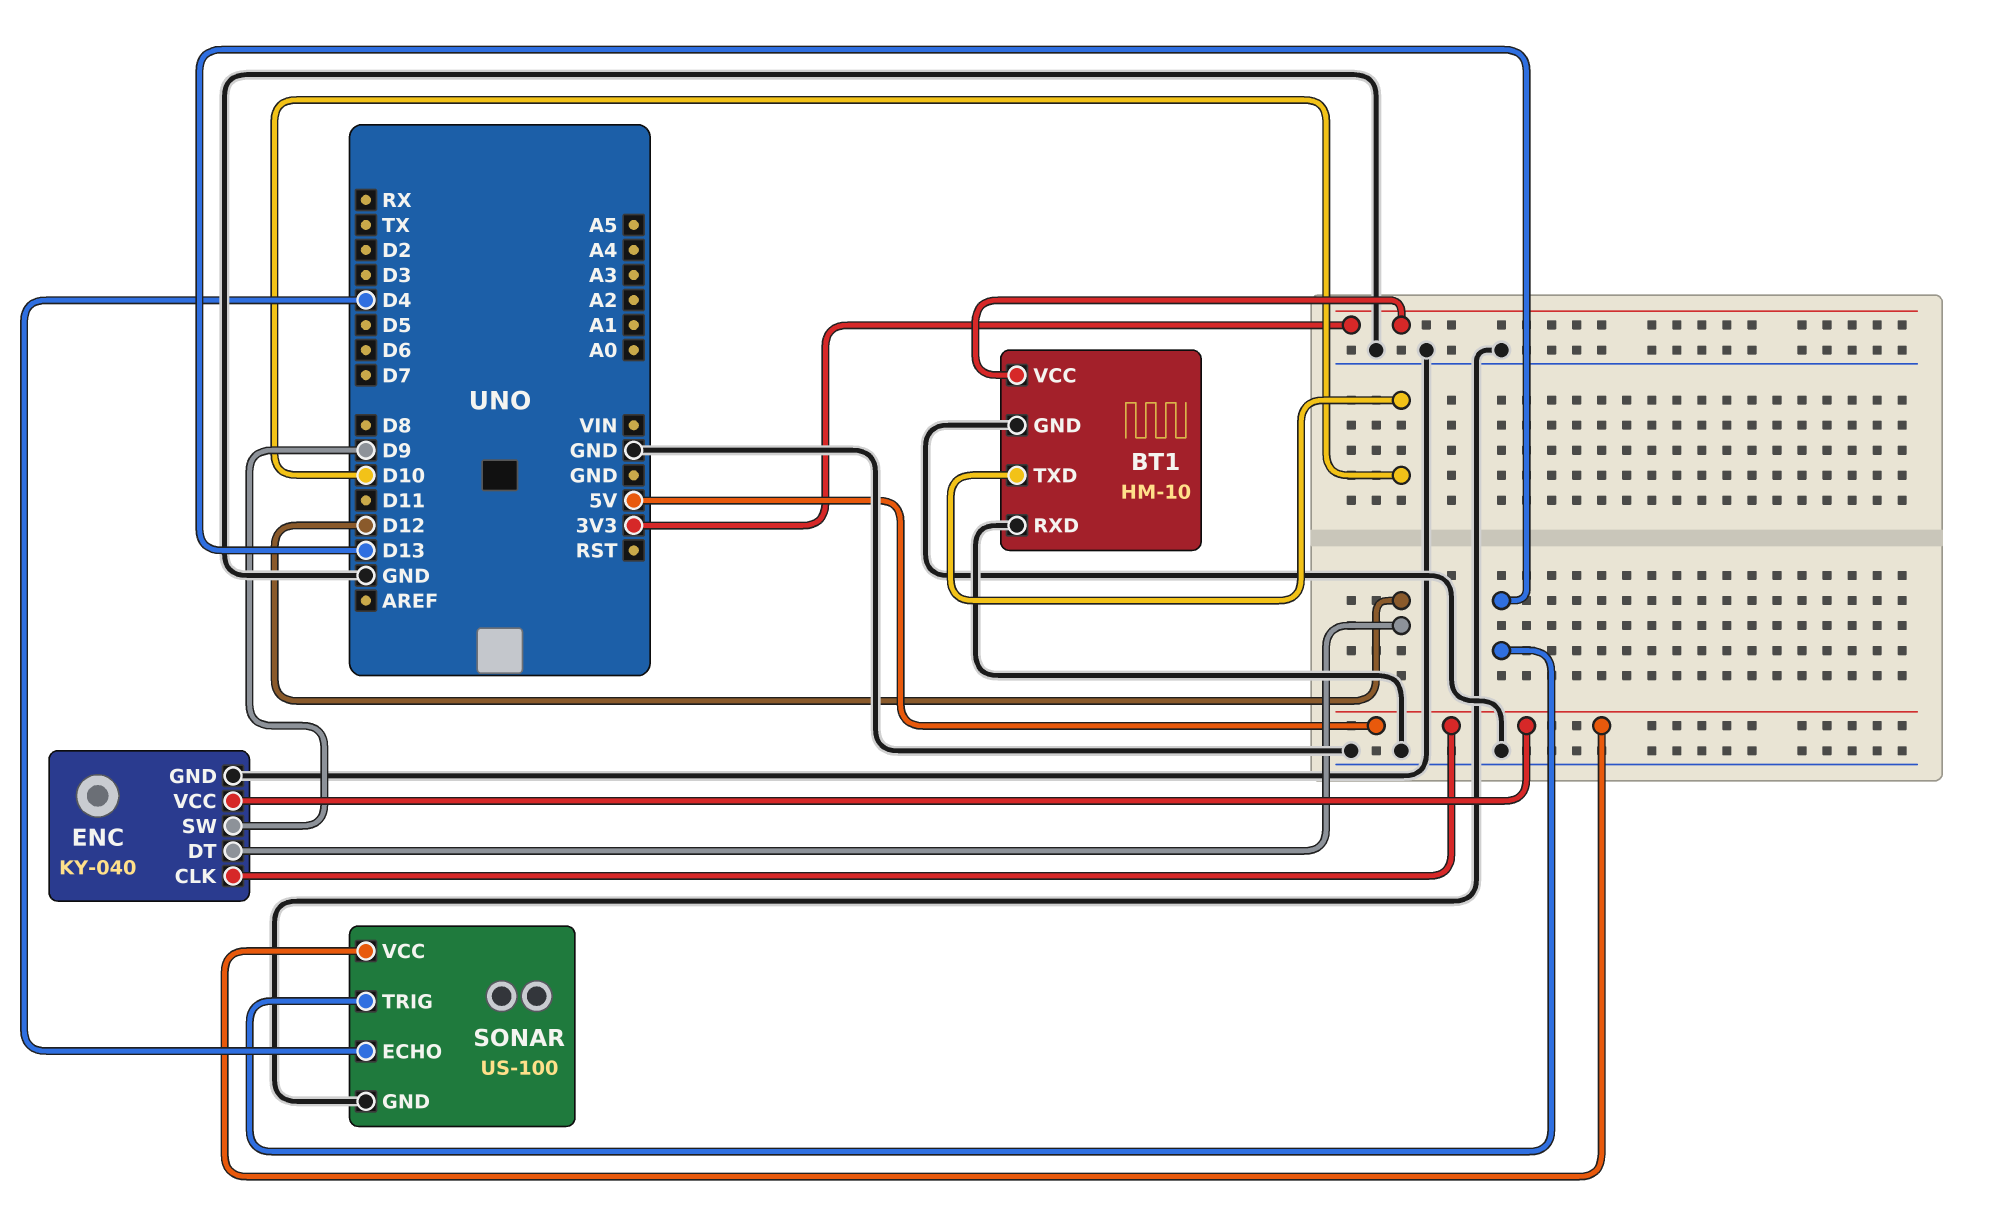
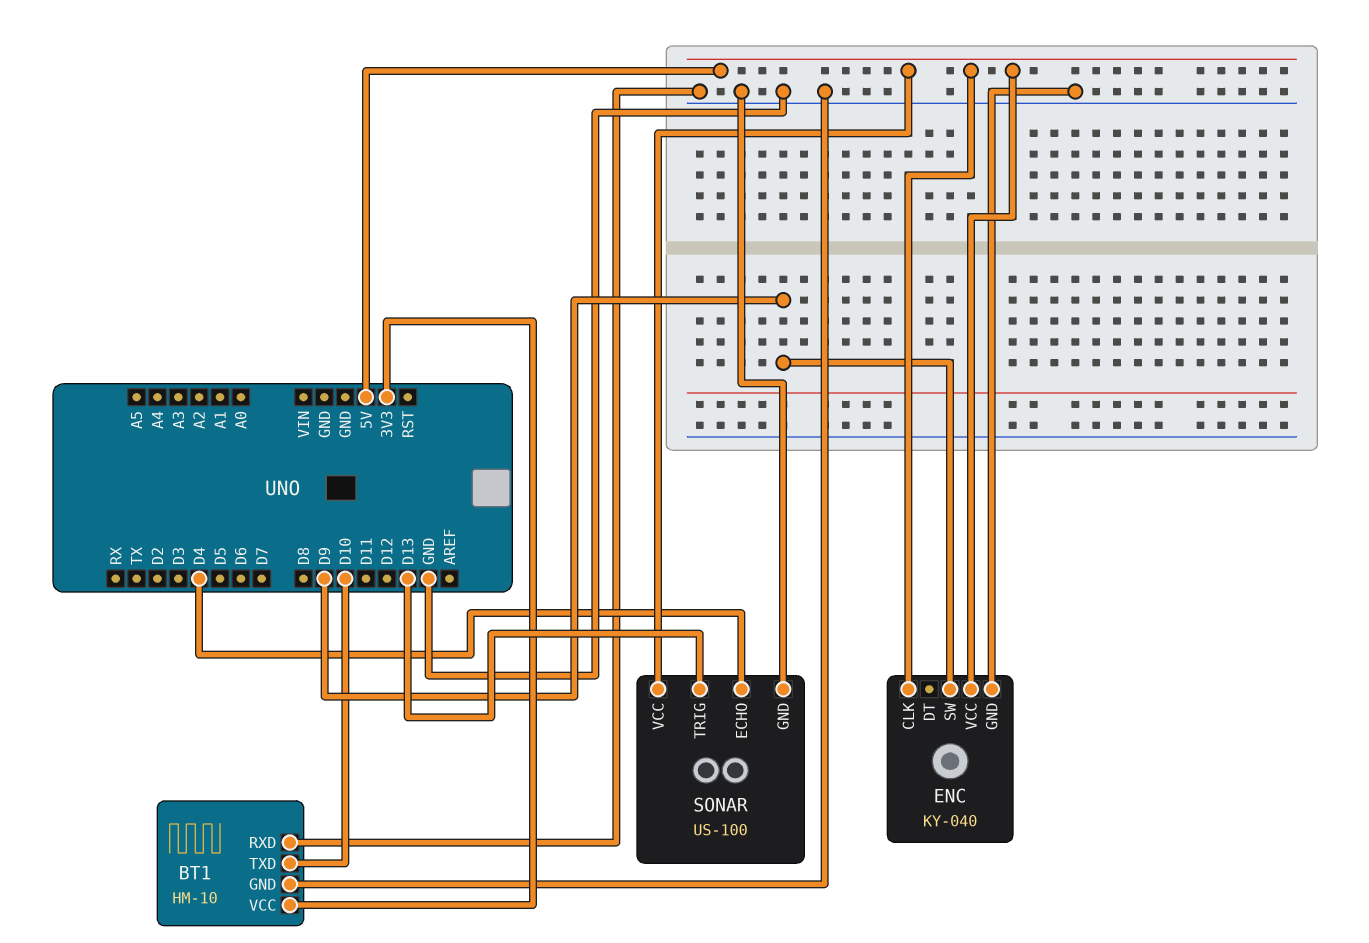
ENC pin DT: D12 -> none

